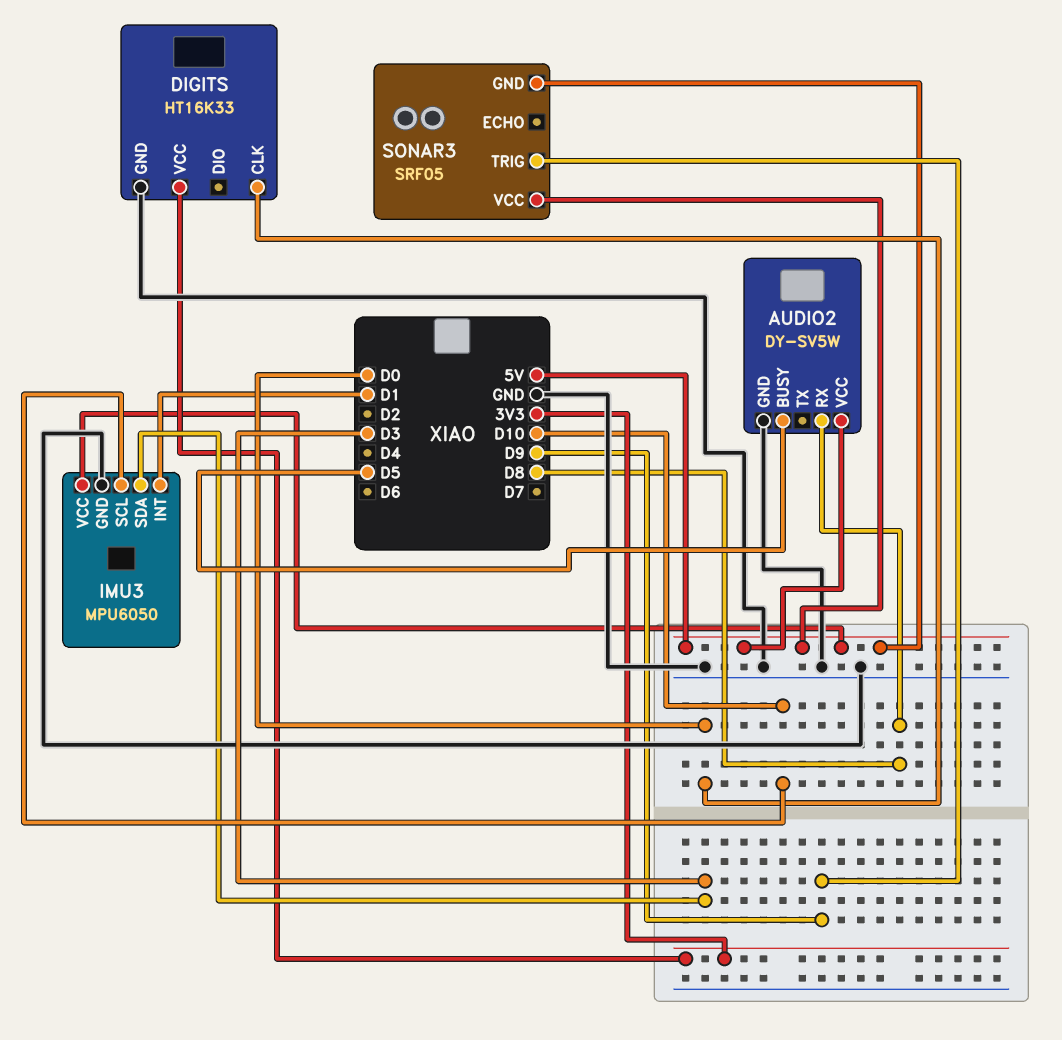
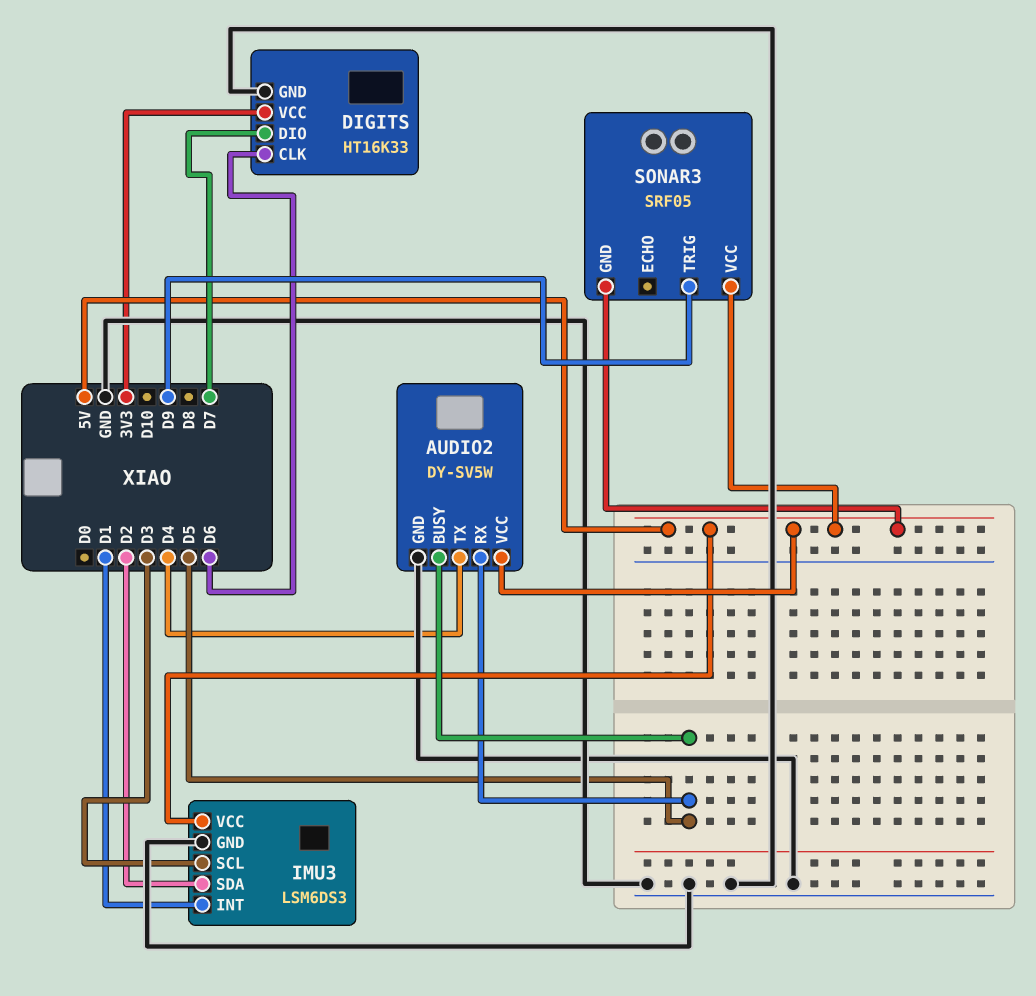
AUDIO2 pin RX: D8 -> D5
AUDIO2 pin TX: none -> D4
DIGITS pin CLK: D0 -> D6
DIGITS pin DIO: none -> D7
IMU3: MPU6050 -> LSM6DS3
IMU3 pin SCL: D10 -> D3
IMU3 pin SDA: D3 -> D2

